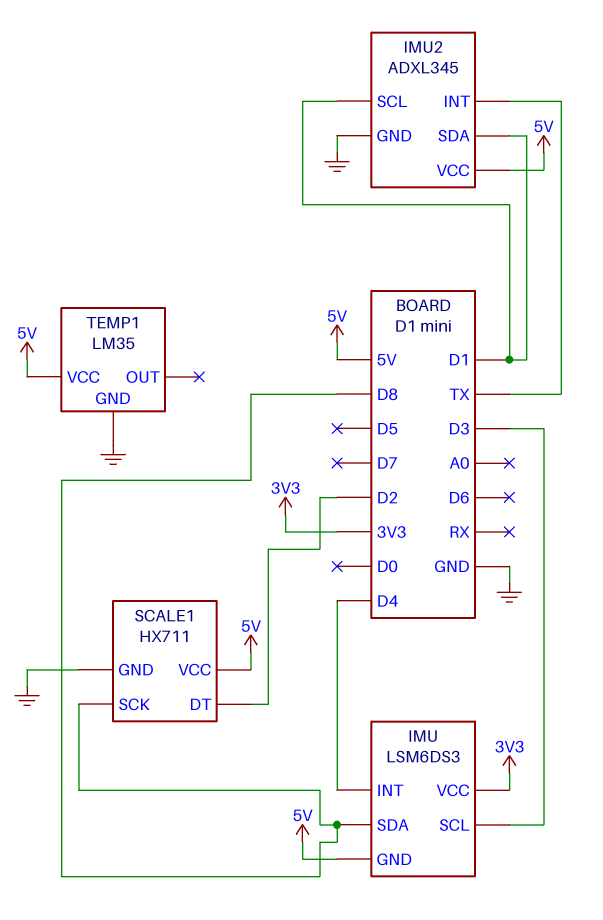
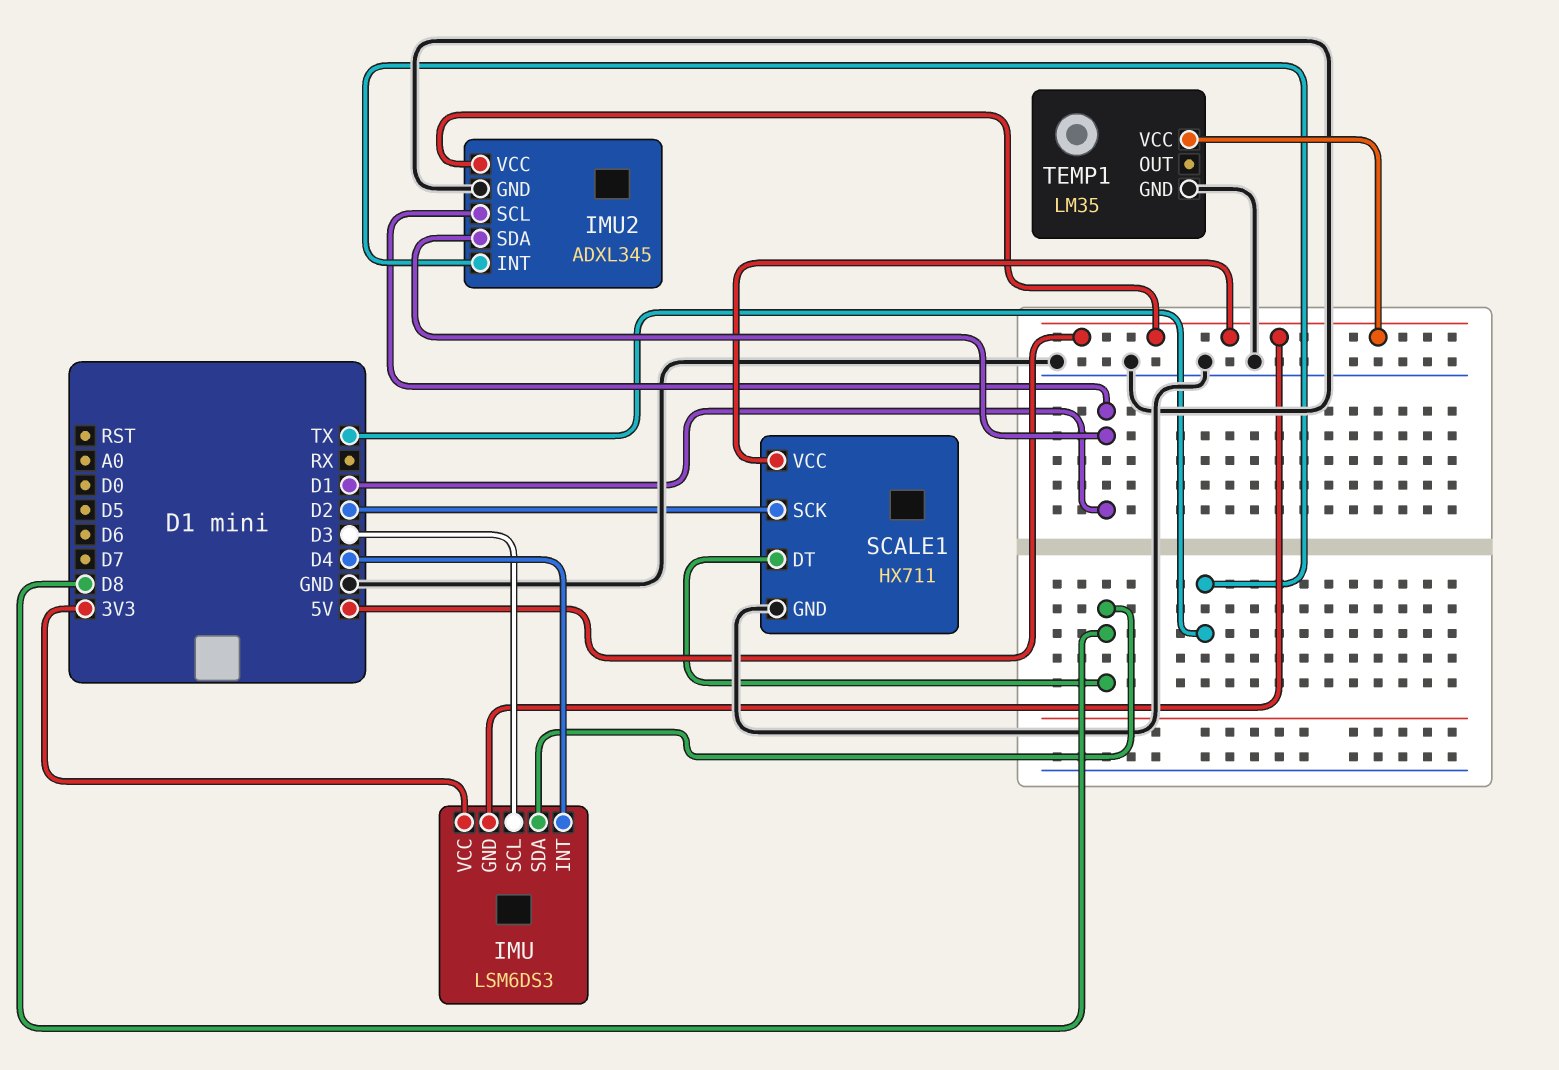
SCALE1 pin DT: D2 -> D8
SCALE1 pin SCK: D8 -> D2

